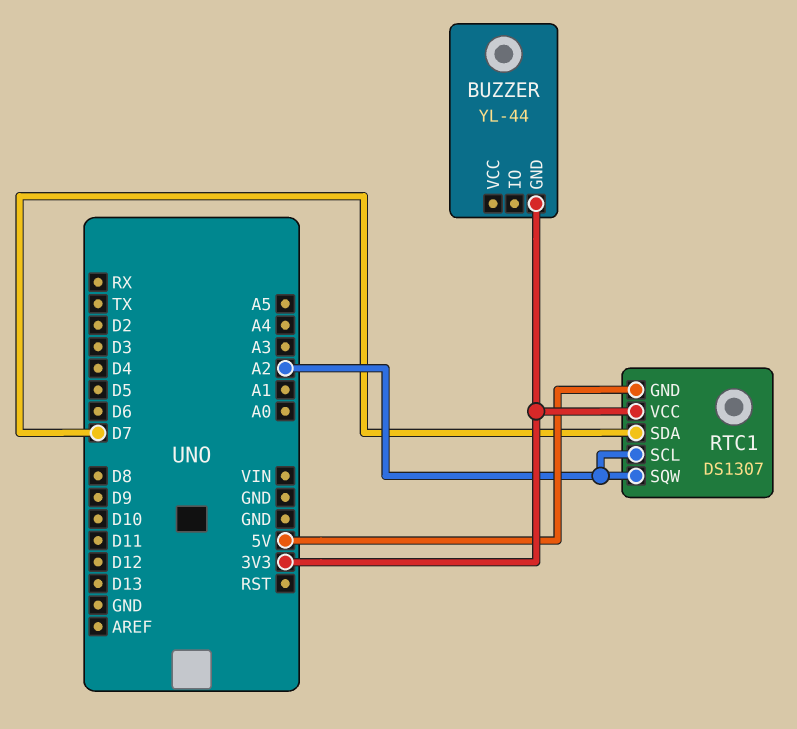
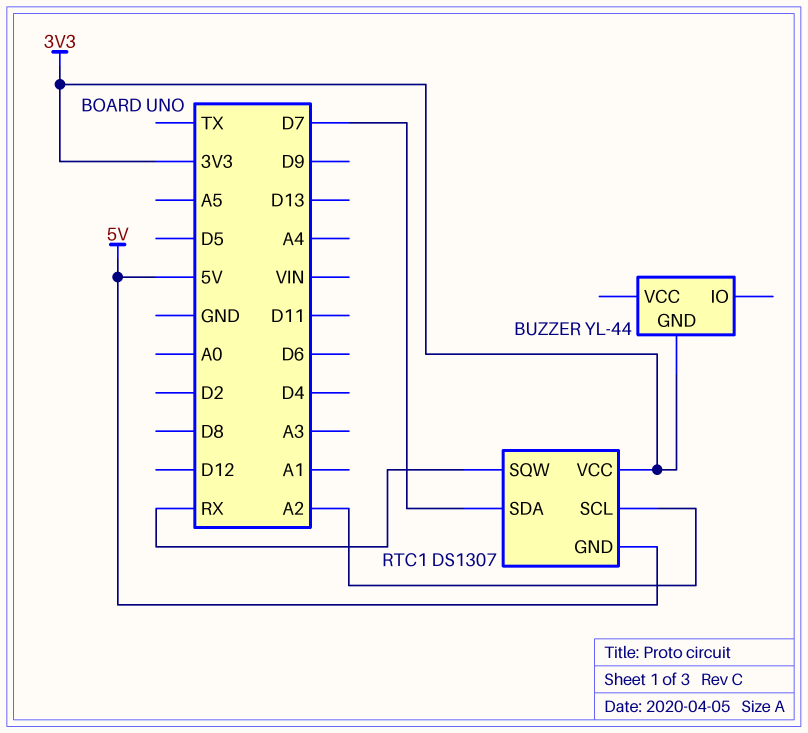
RTC1 pin SQW: A2 -> RX

